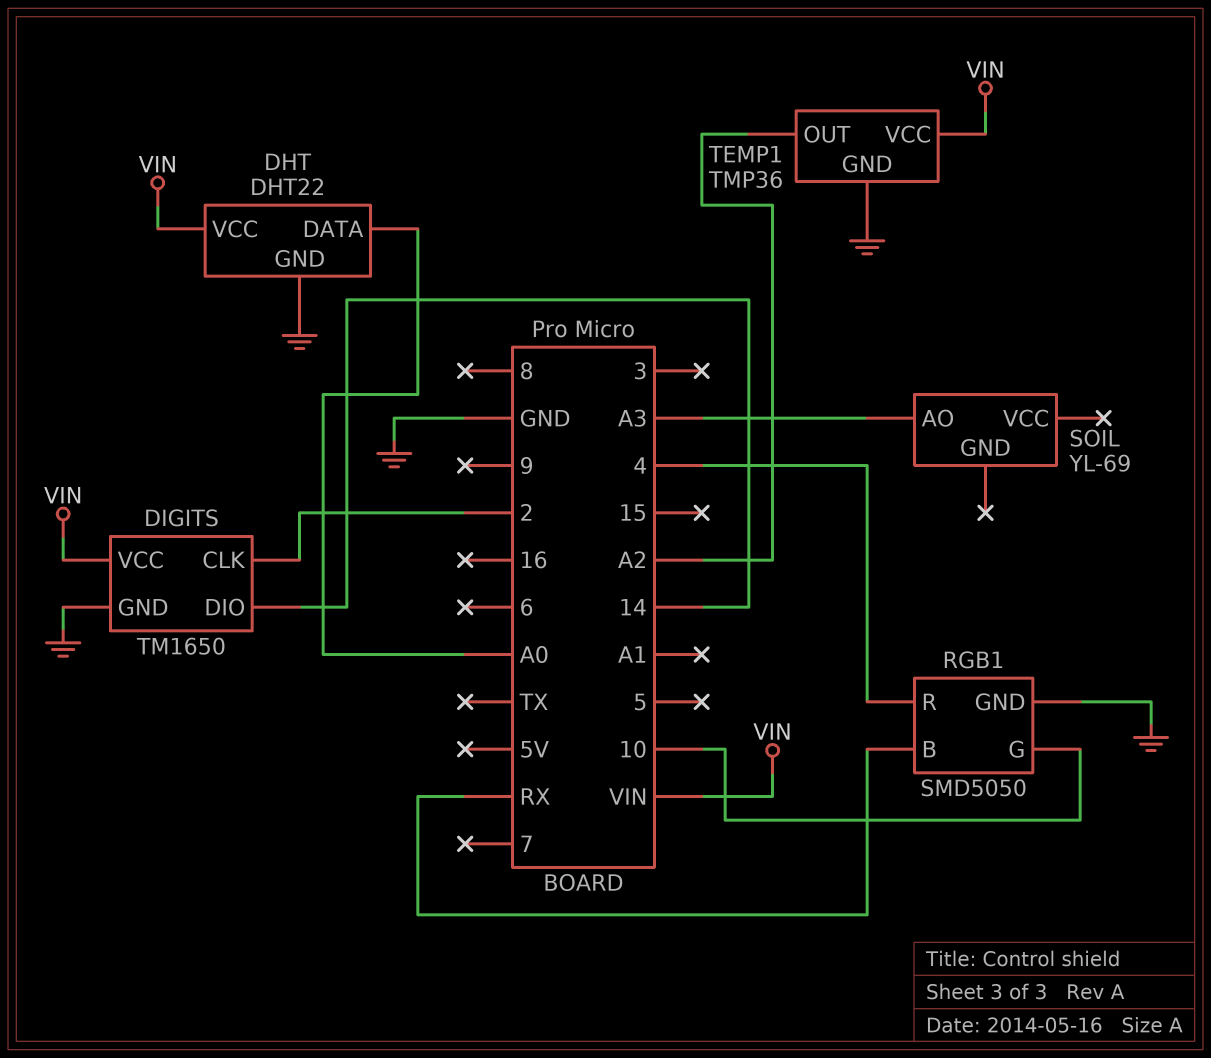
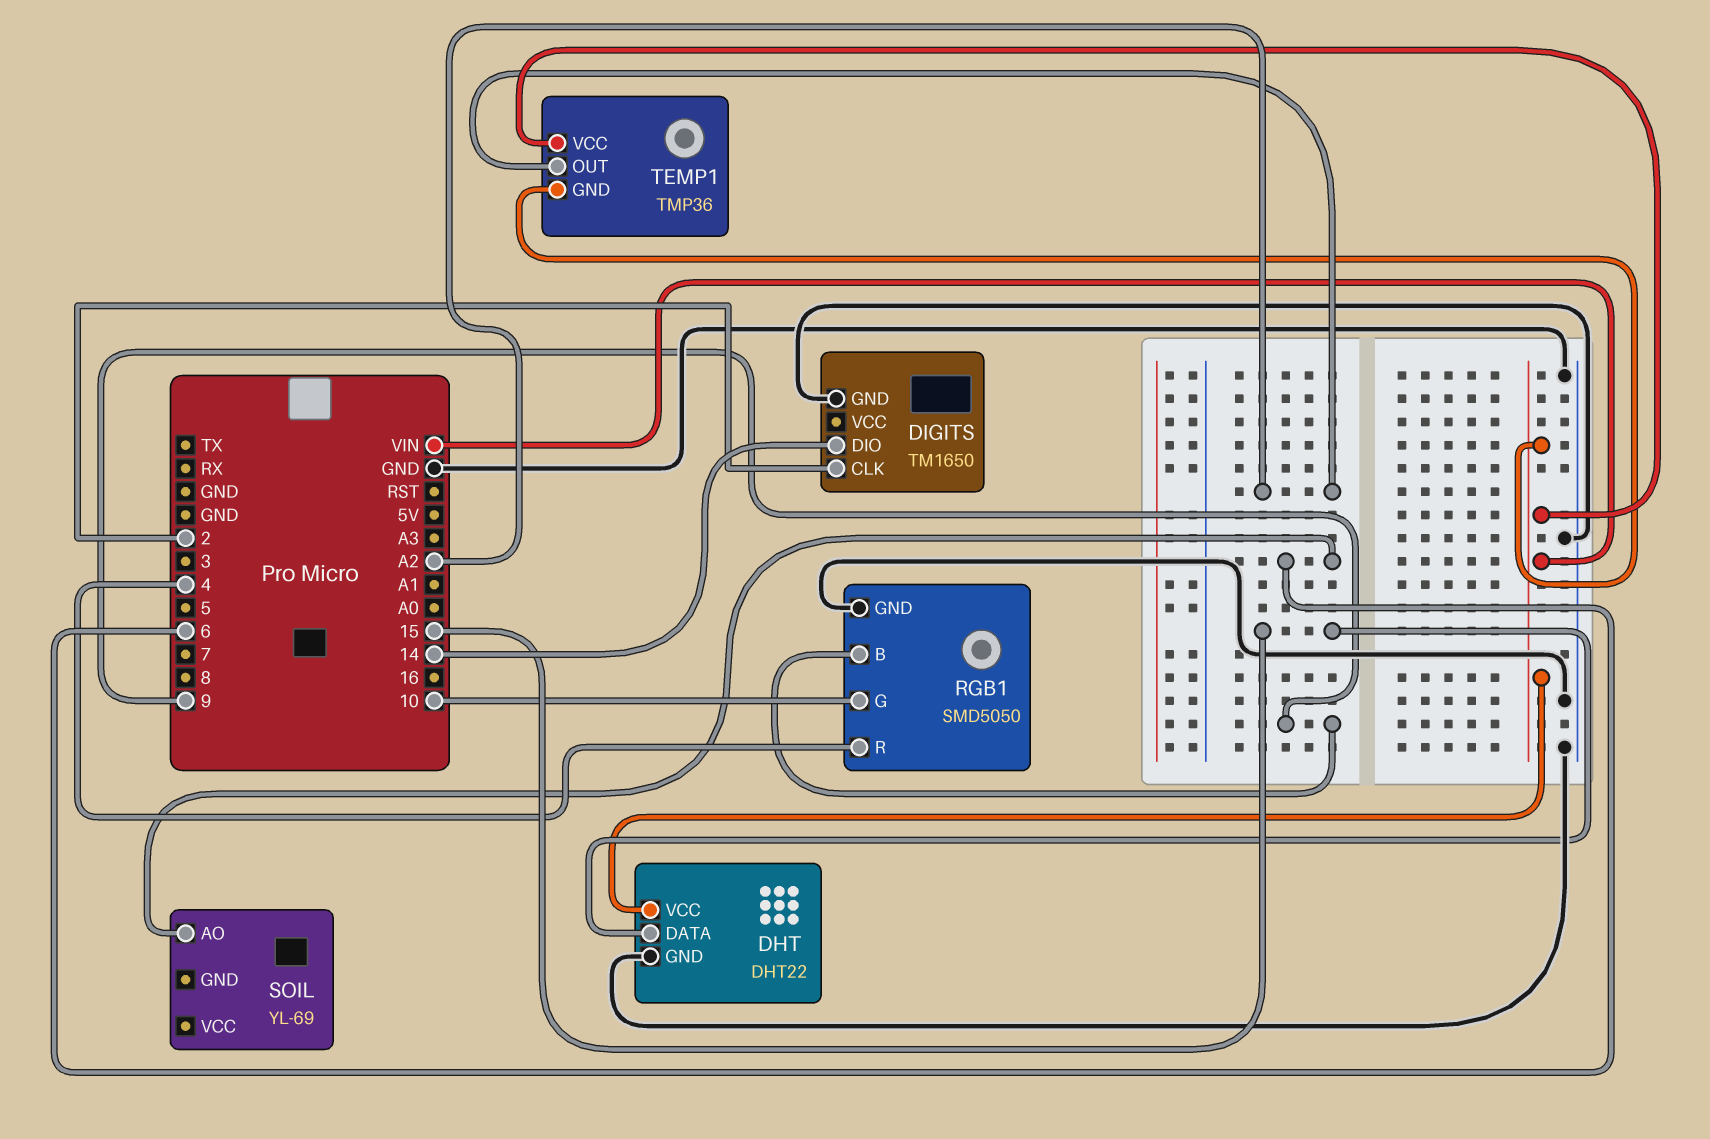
DHT pin DATA: A0 -> 15
DIGITS pin VCC: VIN -> none
RGB1 pin B: RX -> 9
SOIL pin AO: A3 -> 6
TEMP1 pin GND: GND -> VIN

